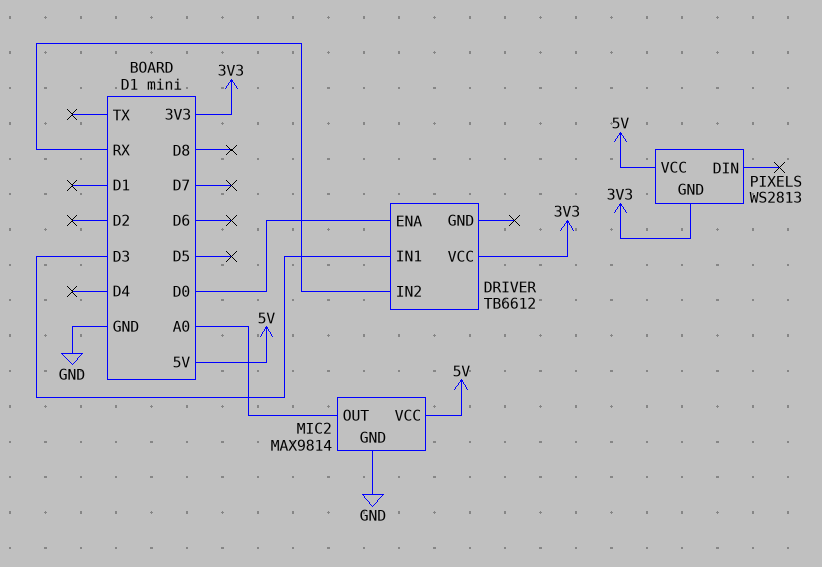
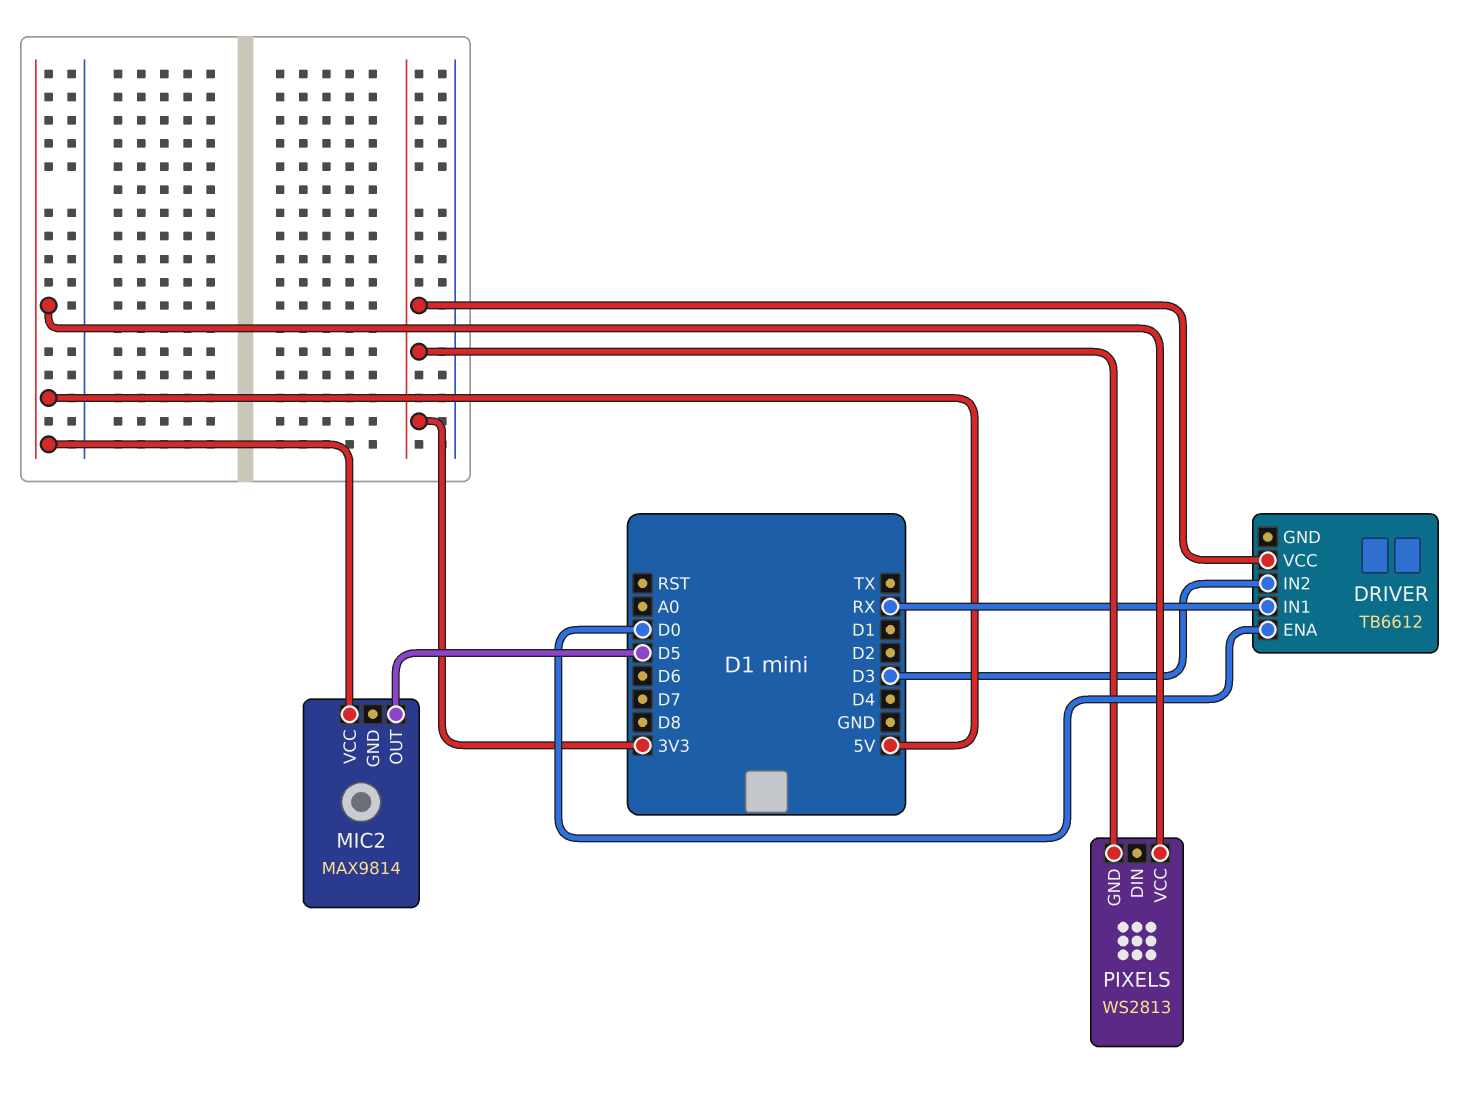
DRIVER pin IN1: D3 -> RX
DRIVER pin IN2: RX -> D3
MIC2 pin GND: GND -> none
MIC2 pin OUT: A0 -> D5

